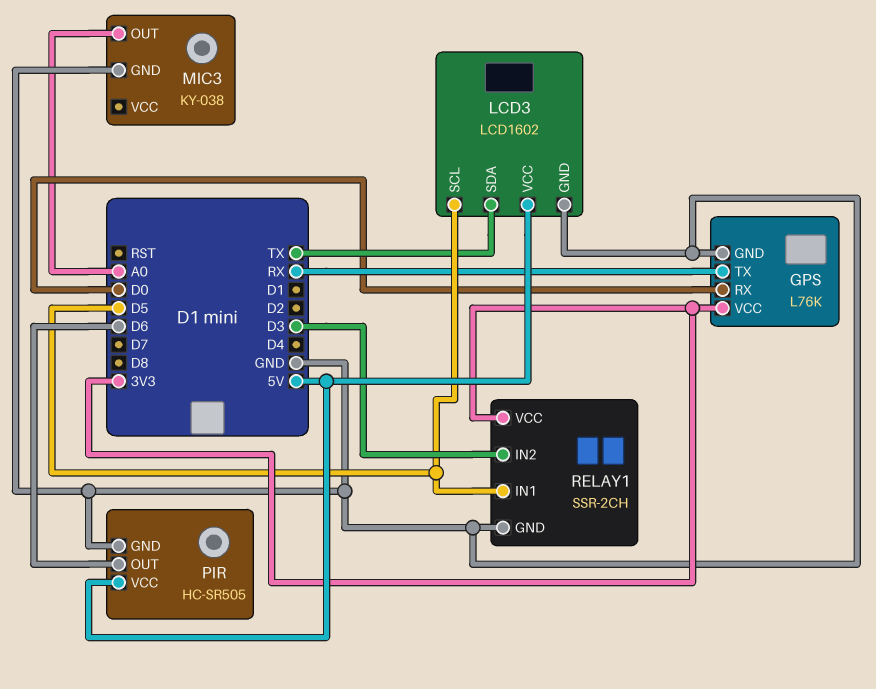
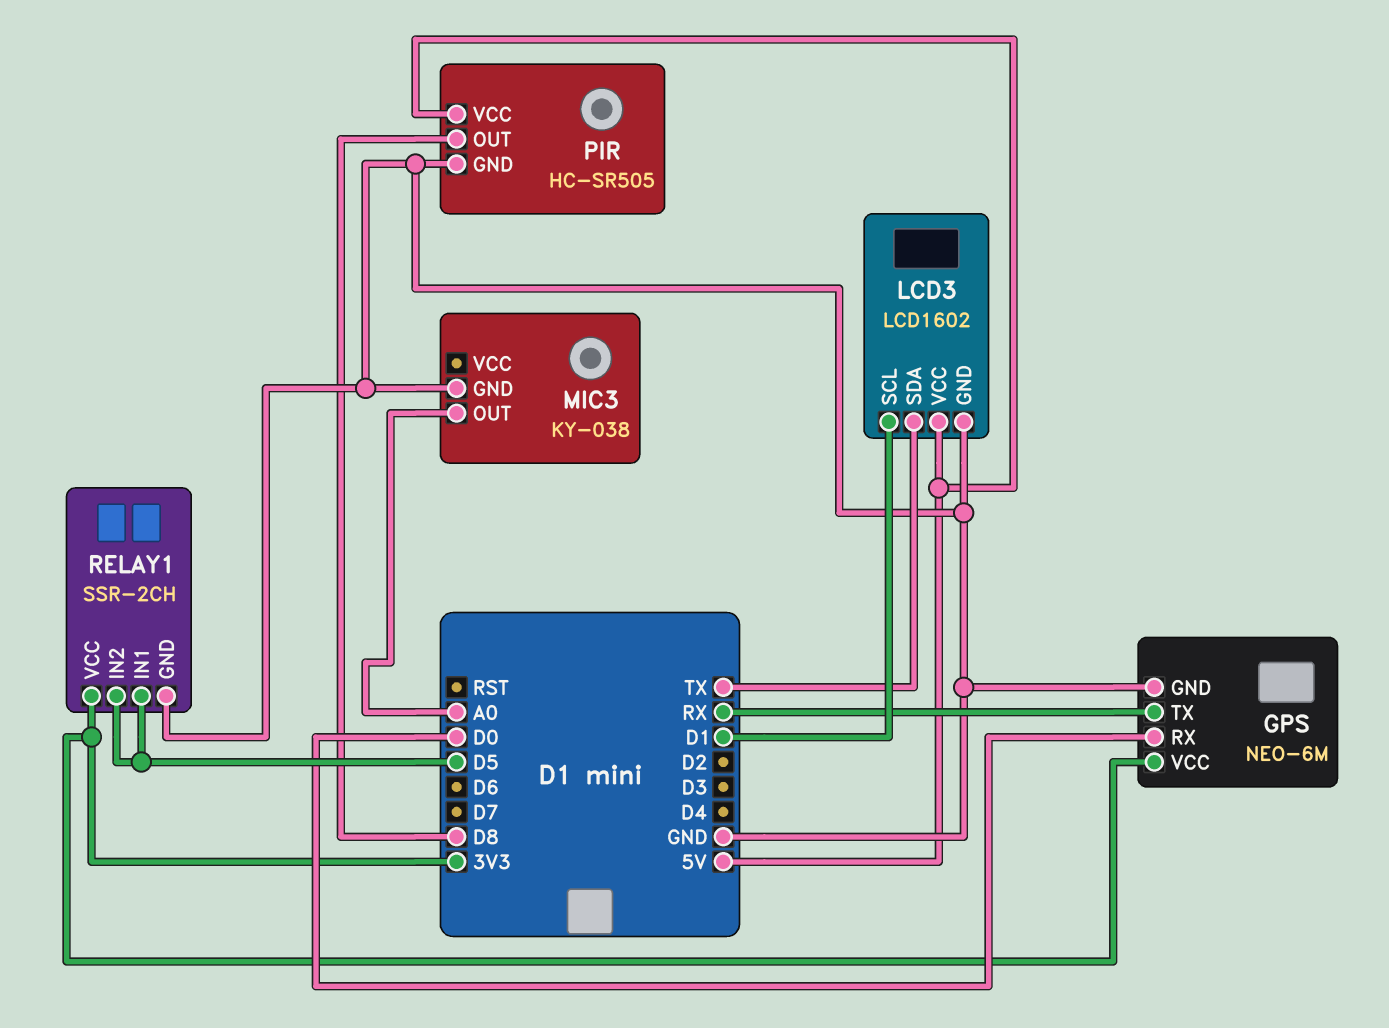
GPS: L76K -> NEO-6M
LCD3 pin SCL: D5 -> D1
PIR pin OUT: D6 -> D8
RELAY1 pin IN2: D3 -> D5

